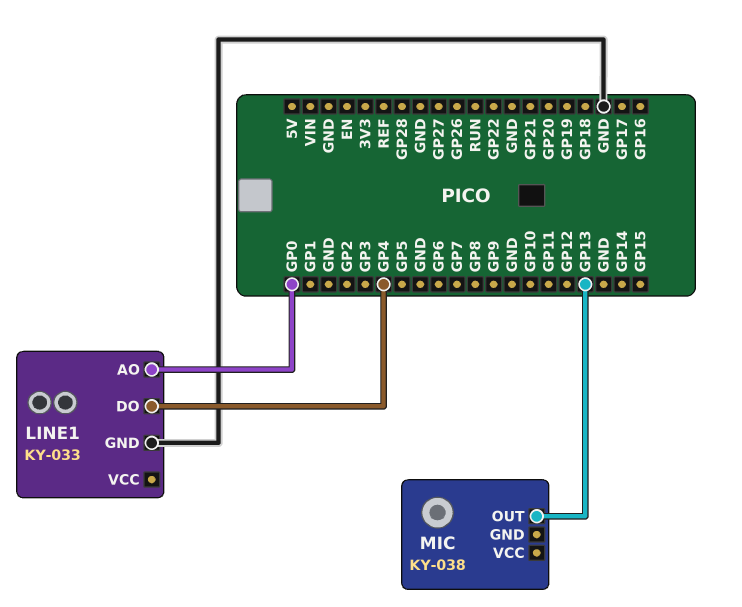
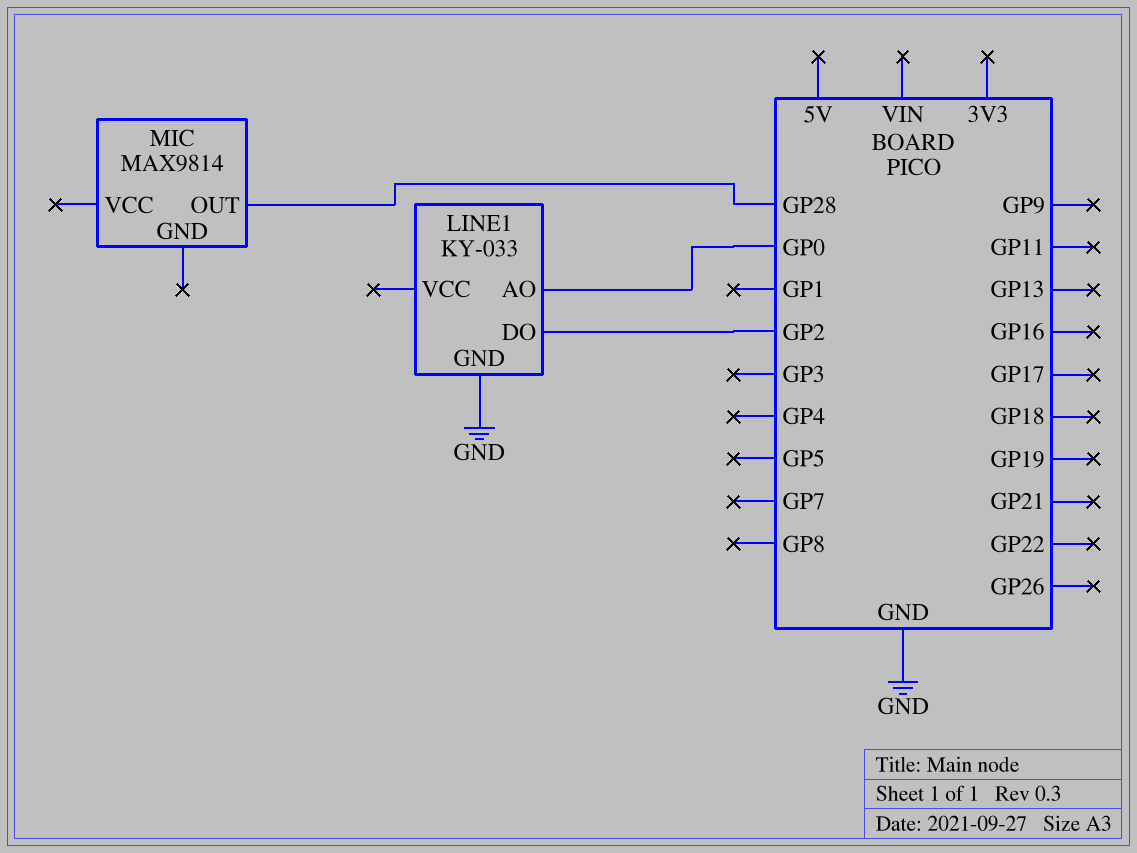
LINE1 pin DO: GP4 -> GP2
MIC: KY-038 -> MAX9814
MIC pin OUT: GP13 -> GP28

